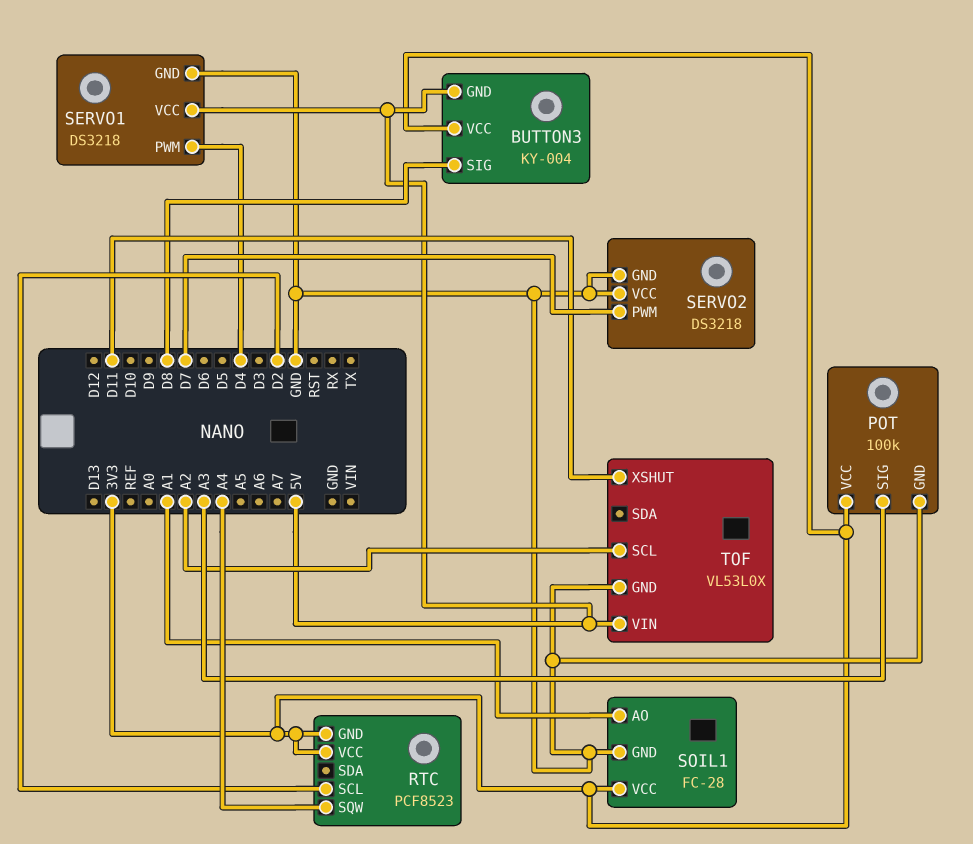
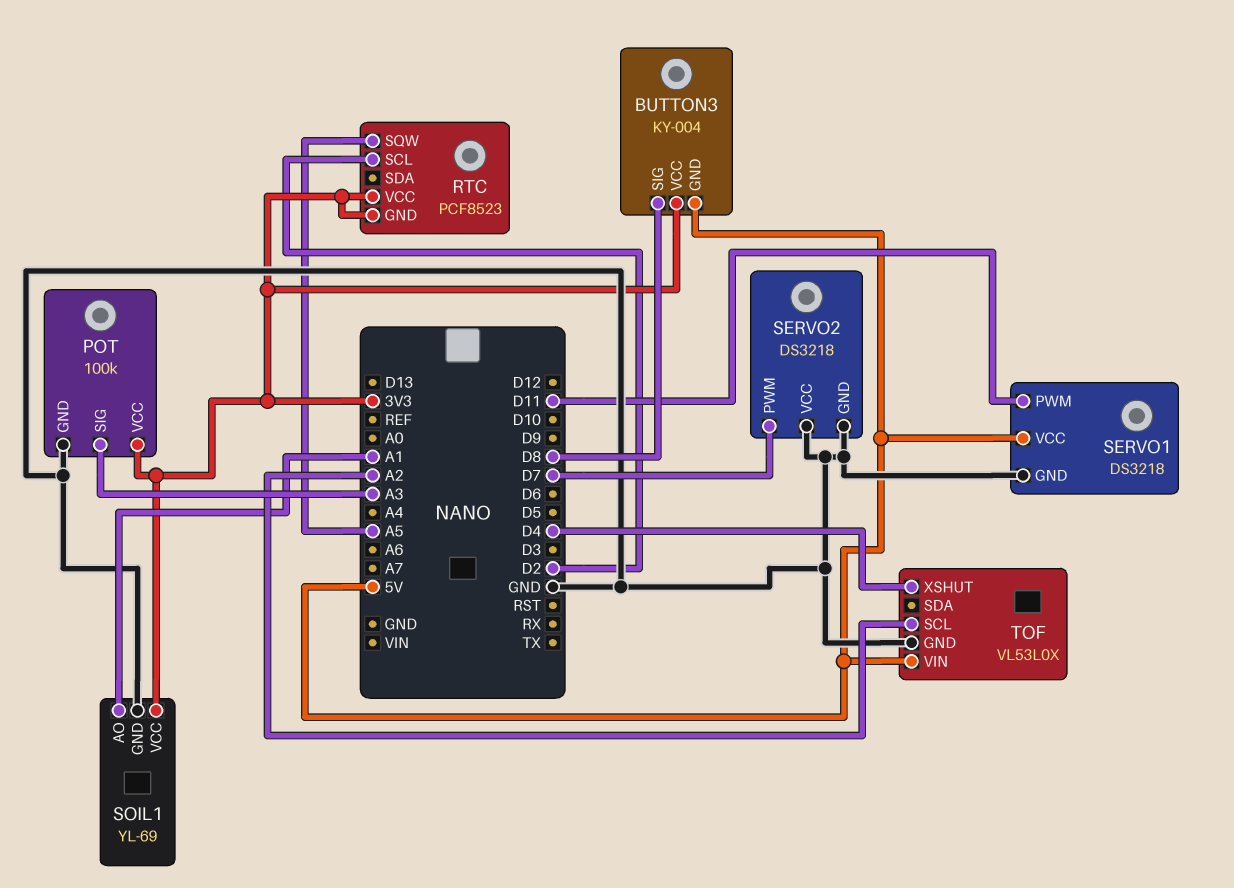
RTC pin SQW: A4 -> A5
SERVO1 pin PWM: D4 -> D11
SOIL1: FC-28 -> YL-69
TOF pin XSHUT: D11 -> D4

